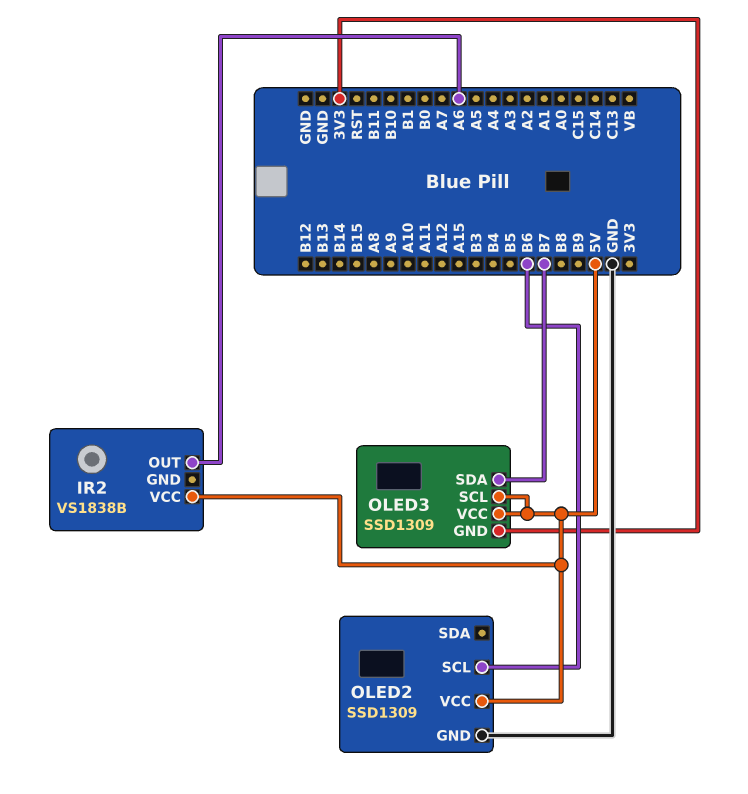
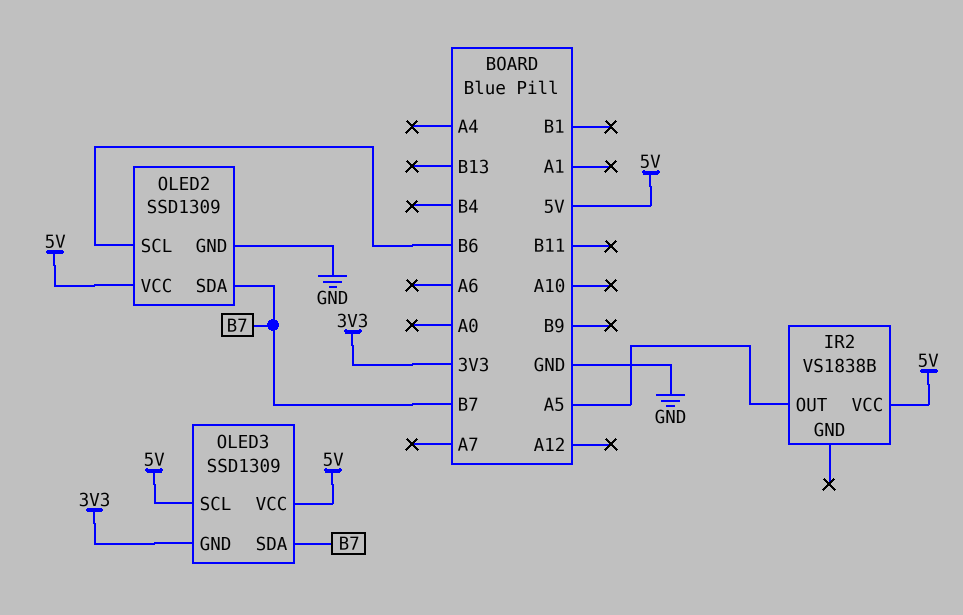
IR2 pin OUT: A6 -> A5
OLED2 pin SDA: none -> B7

